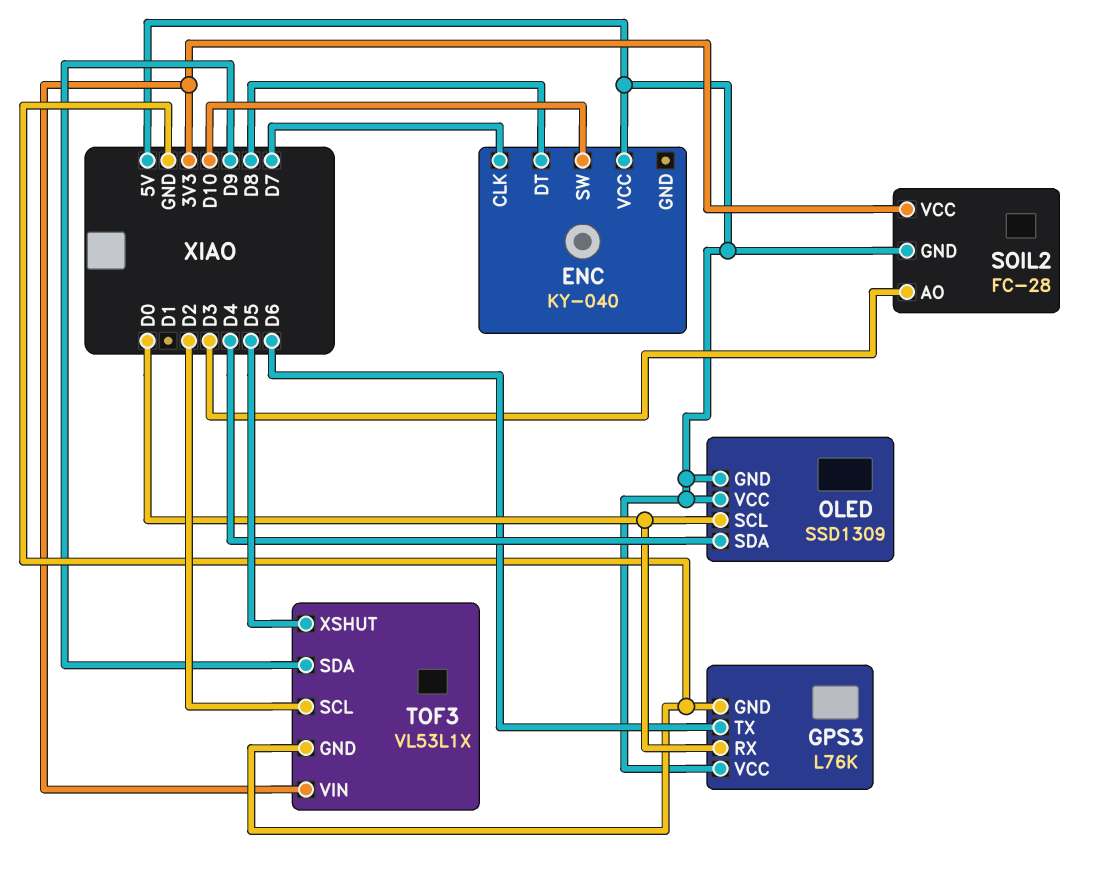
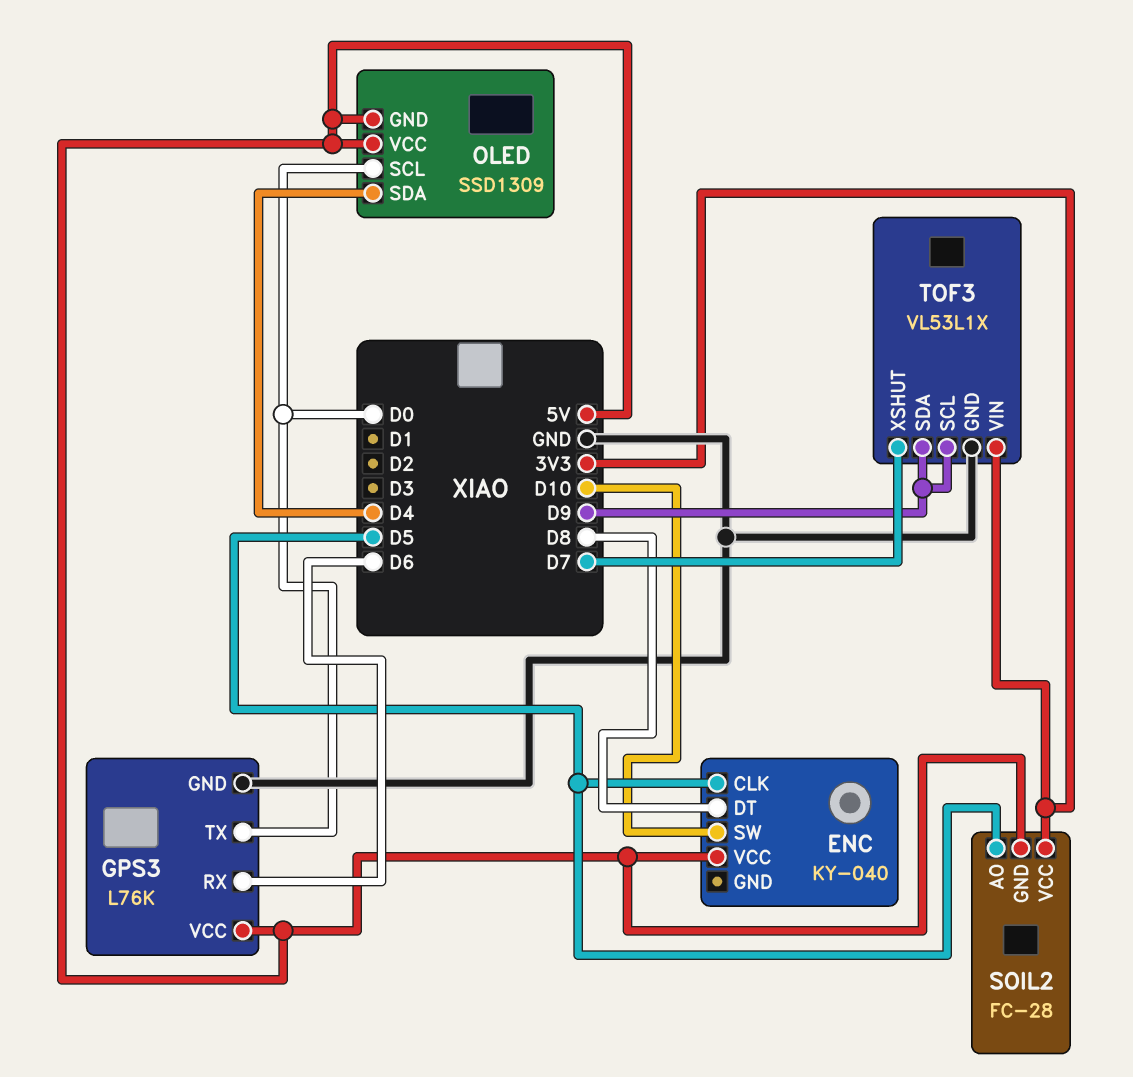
ENC pin CLK: D7 -> D5
GPS3 pin RX: D0 -> D6
GPS3 pin TX: D6 -> D0
SOIL2 pin AO: D3 -> D5
TOF3 pin SCL: D2 -> D9
TOF3 pin XSHUT: D5 -> D7

